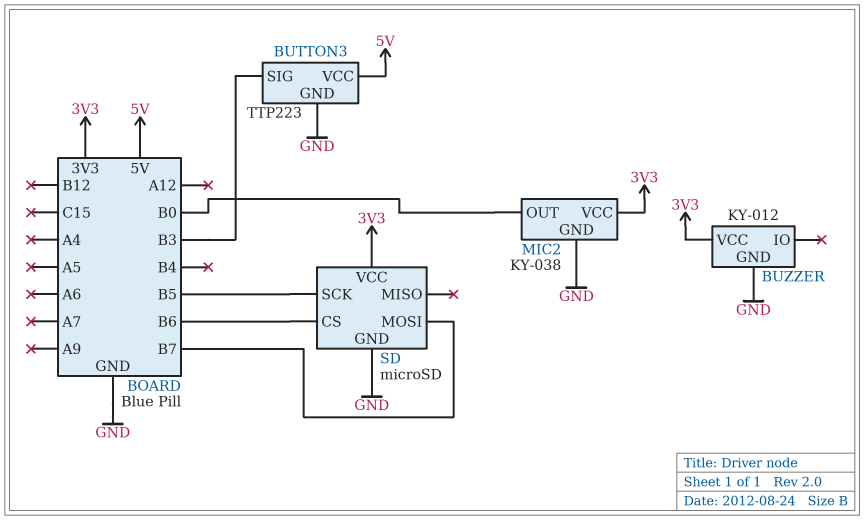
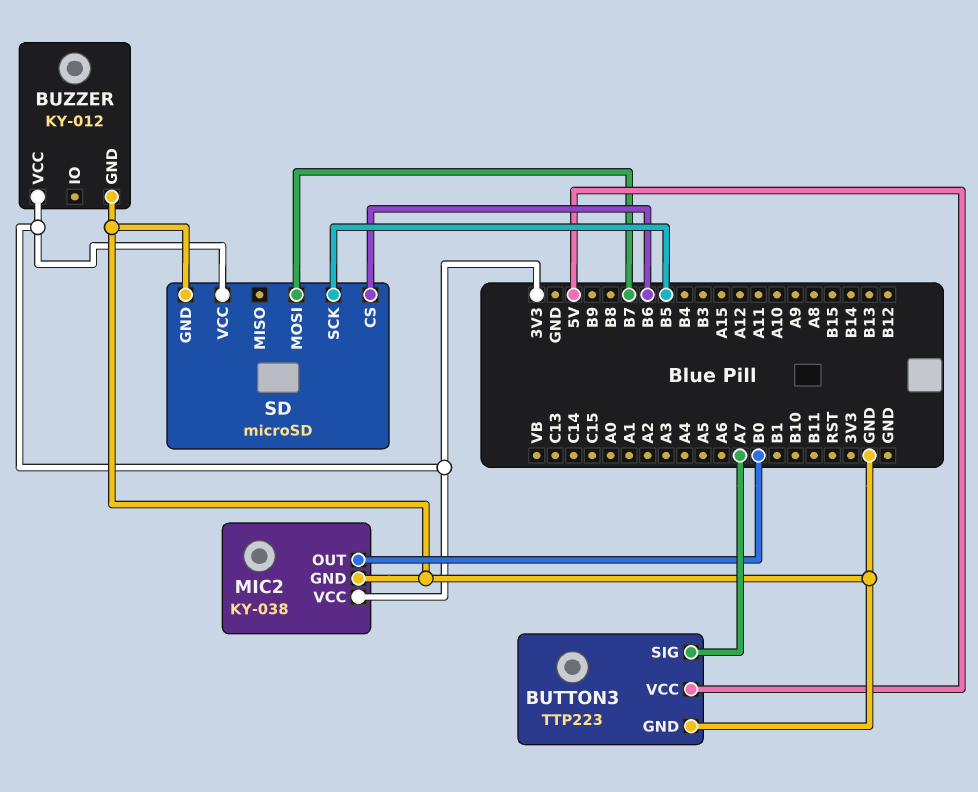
BUTTON3 pin SIG: B3 -> A7

